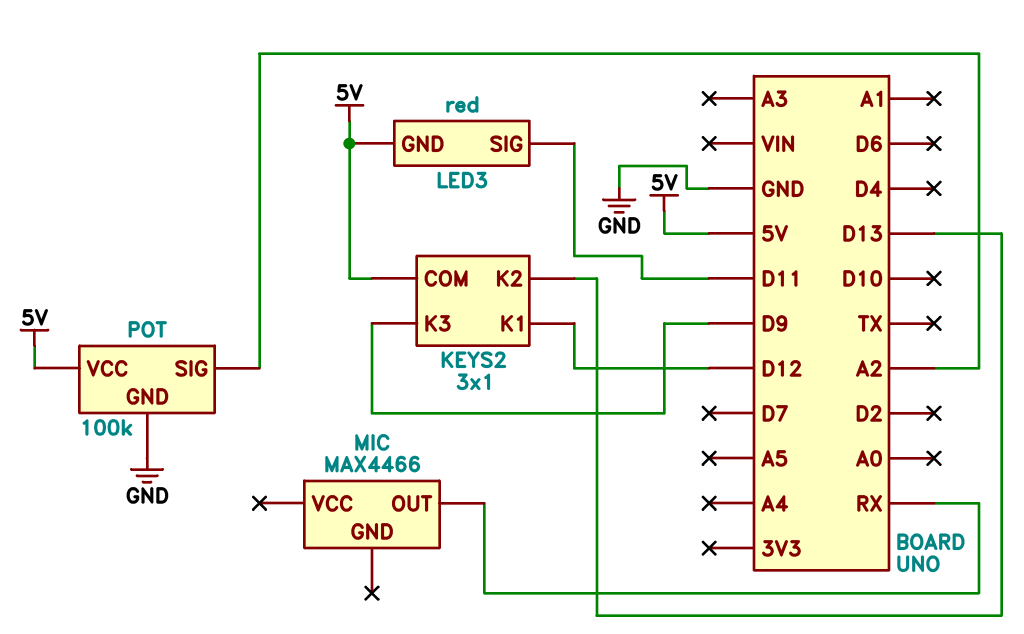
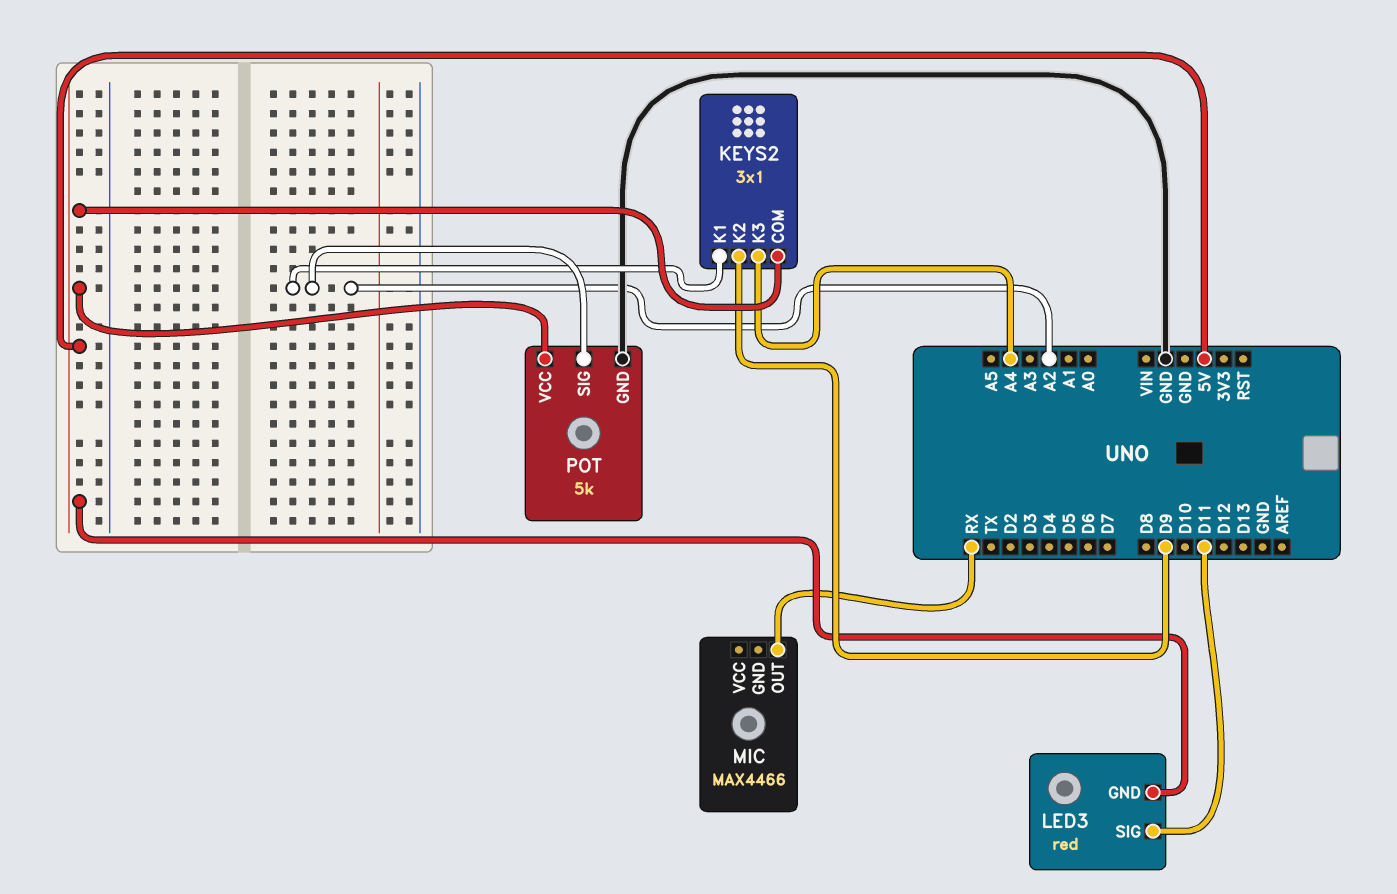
KEYS2 pin K1: D12 -> A2
KEYS2 pin K2: D13 -> D9
KEYS2 pin K3: D9 -> A4
POT: 100k -> 5k

